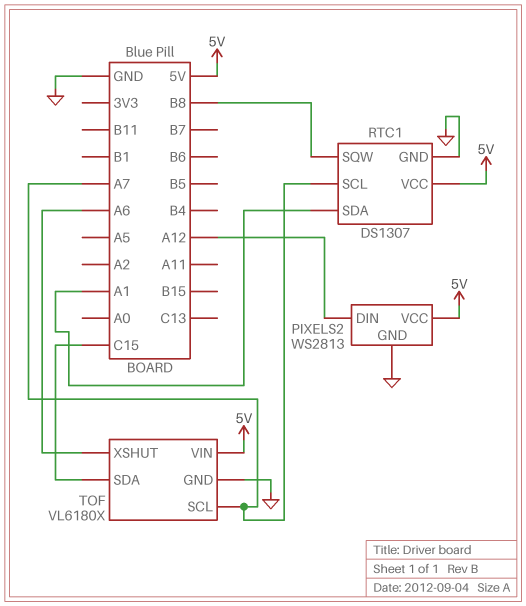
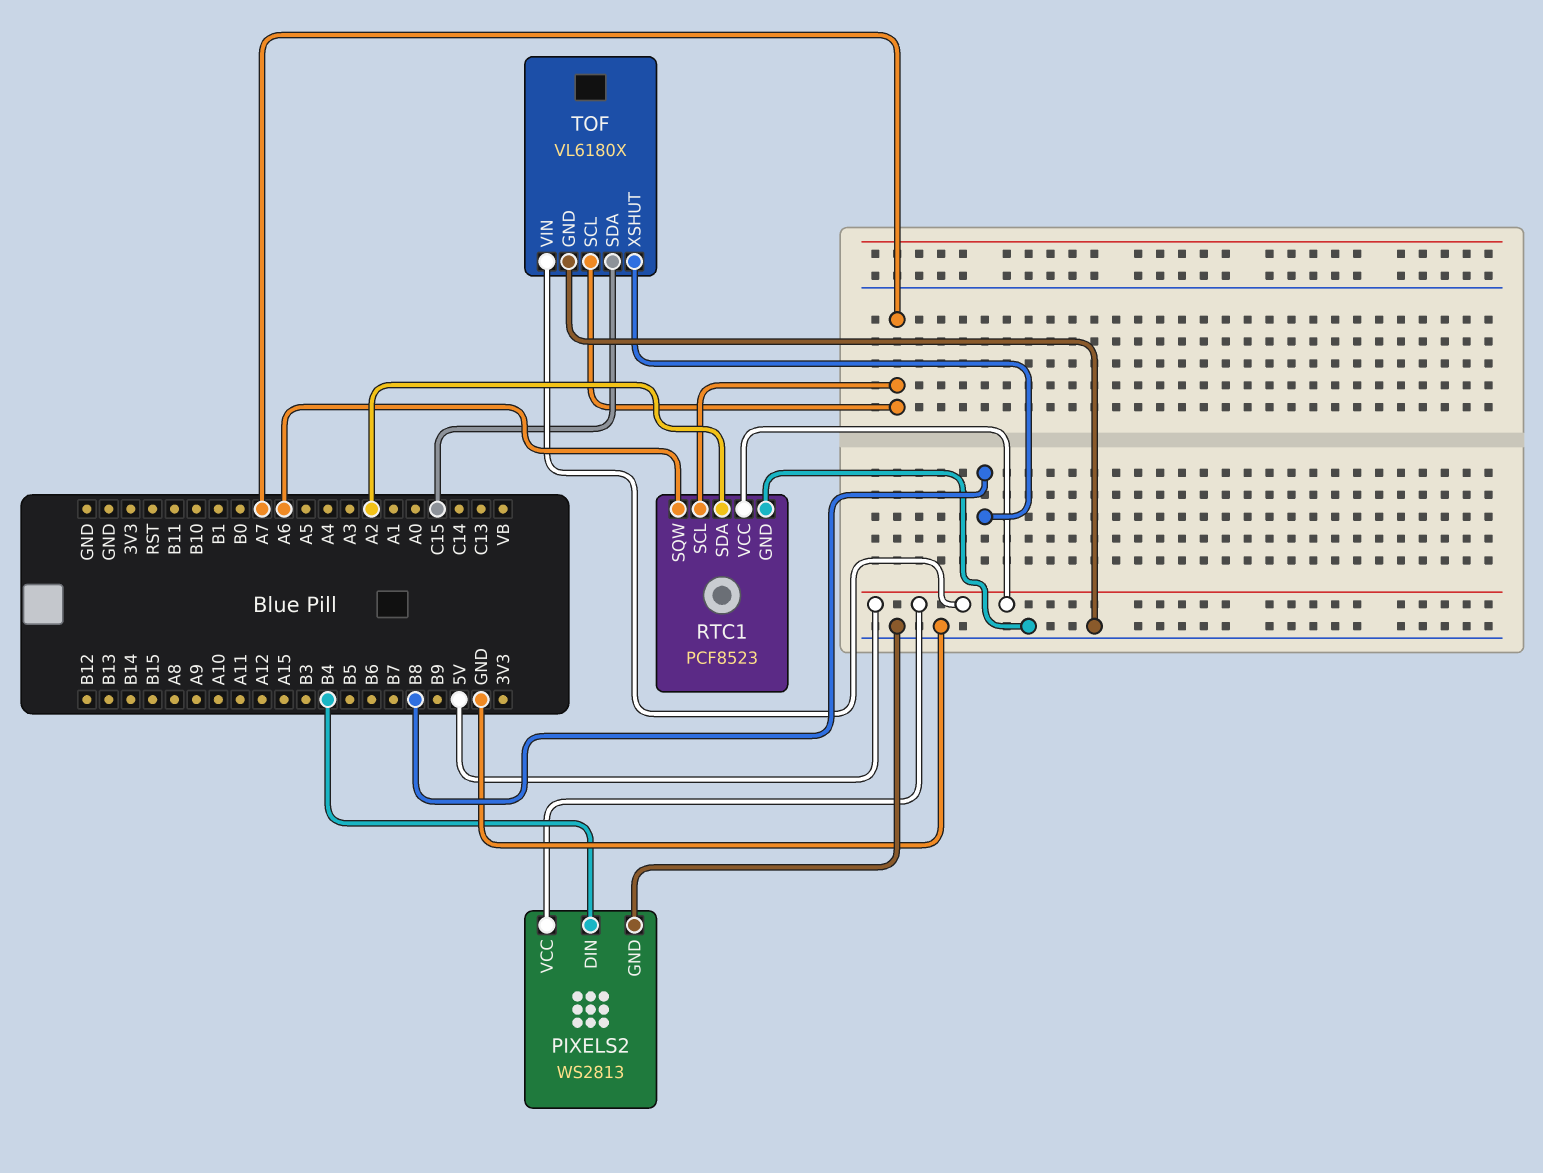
PIXELS2 pin DIN: A12 -> B4
RTC1: DS1307 -> PCF8523
RTC1 pin SDA: A1 -> A2
RTC1 pin SQW: B8 -> A6
TOF pin XSHUT: A6 -> B8

